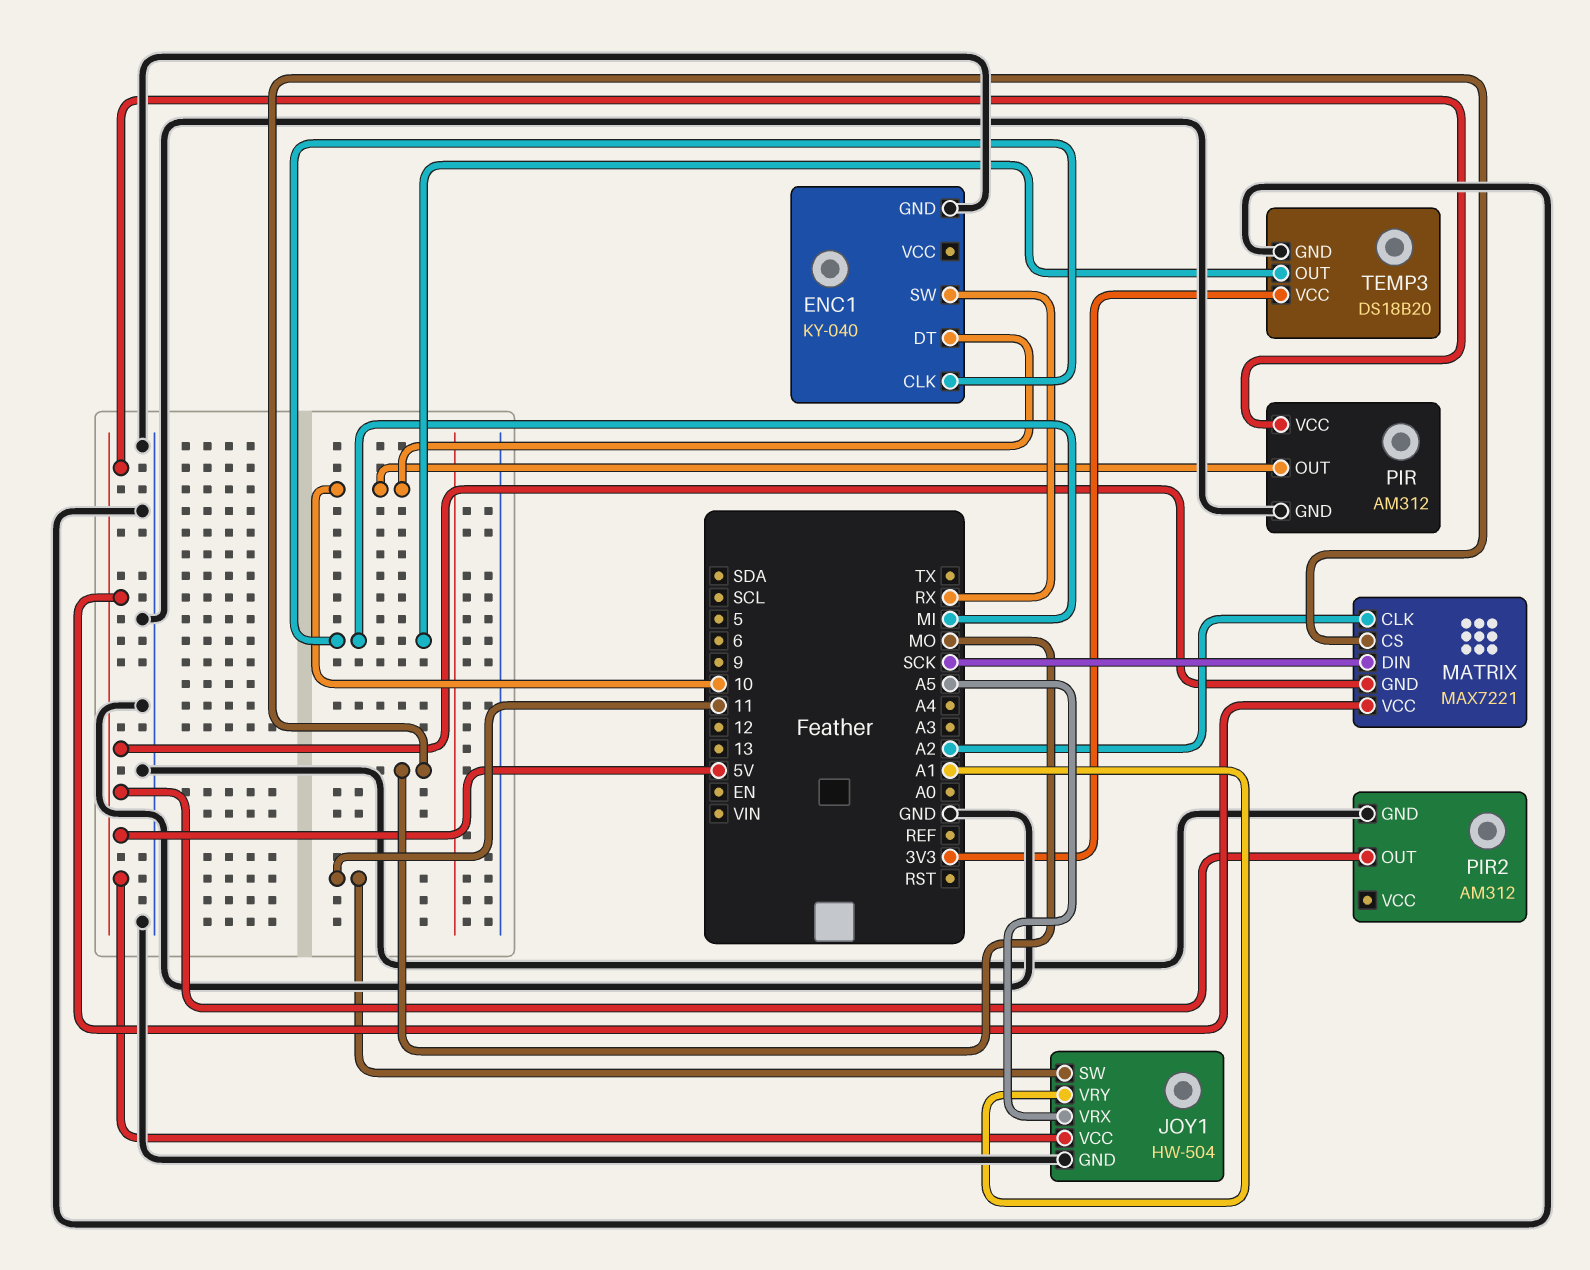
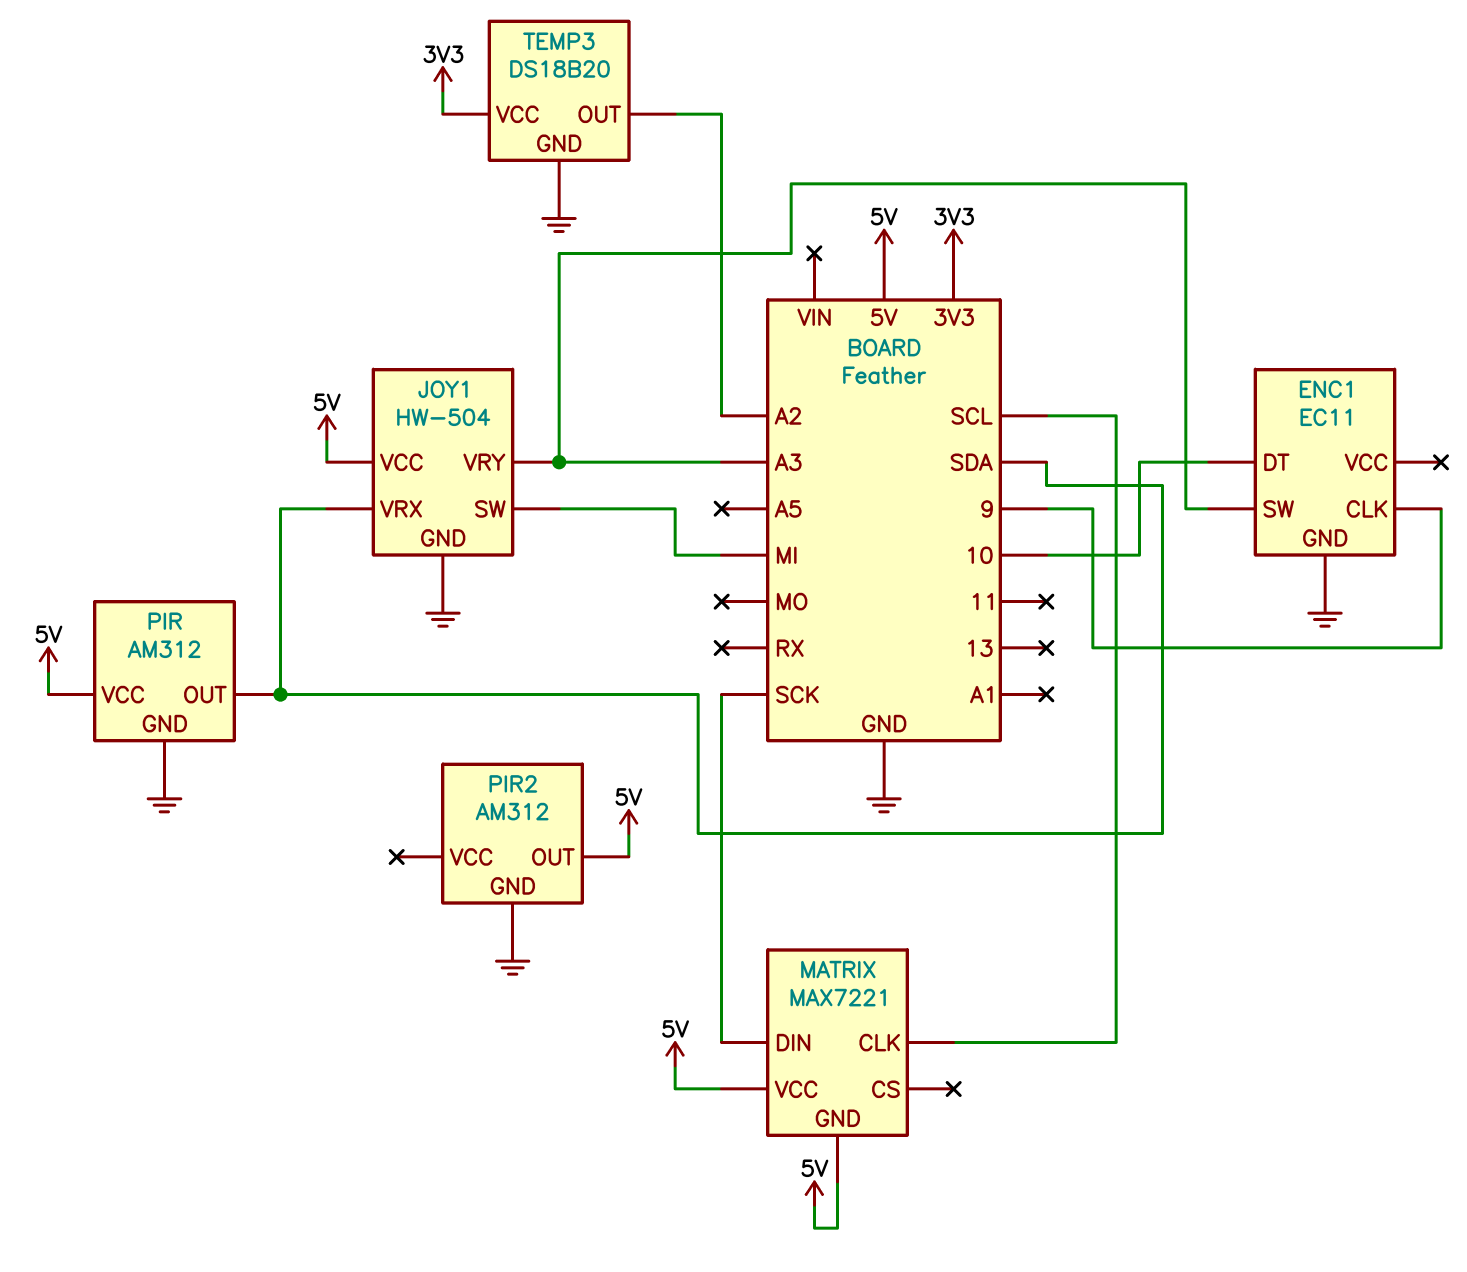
ENC1: KY-040 -> EC11
ENC1 pin CLK: MI -> 9
ENC1 pin SW: RX -> A3
JOY1 pin SW: 11 -> MI
JOY1 pin VRX: A5 -> SDA
JOY1 pin VRY: A1 -> A3
MATRIX pin CLK: A2 -> SCL
MATRIX pin CS: MO -> none
PIR pin OUT: 10 -> SDA
TEMP3 pin OUT: MI -> A2

